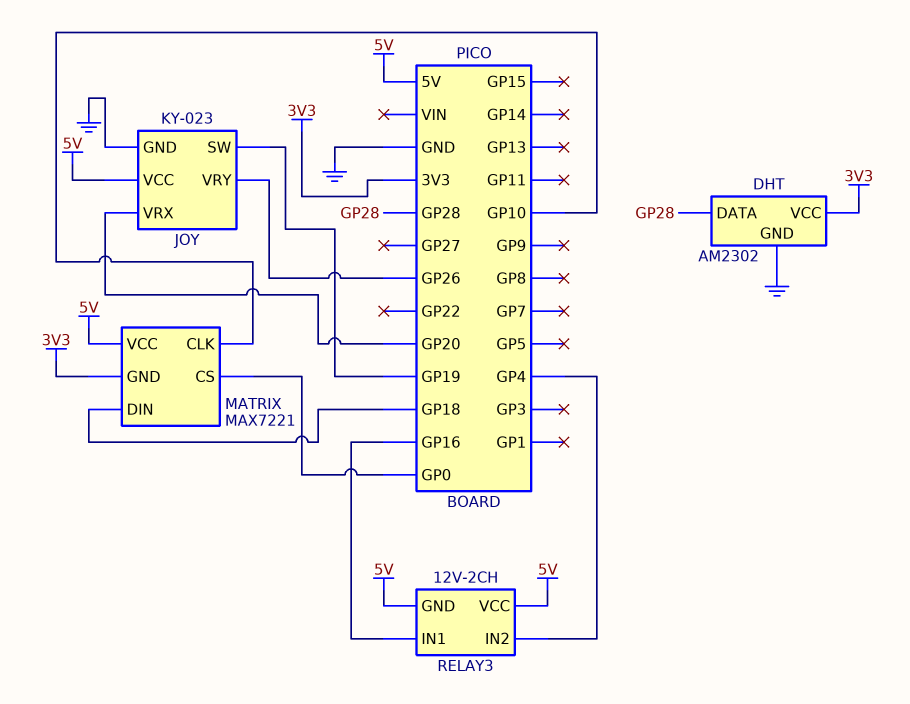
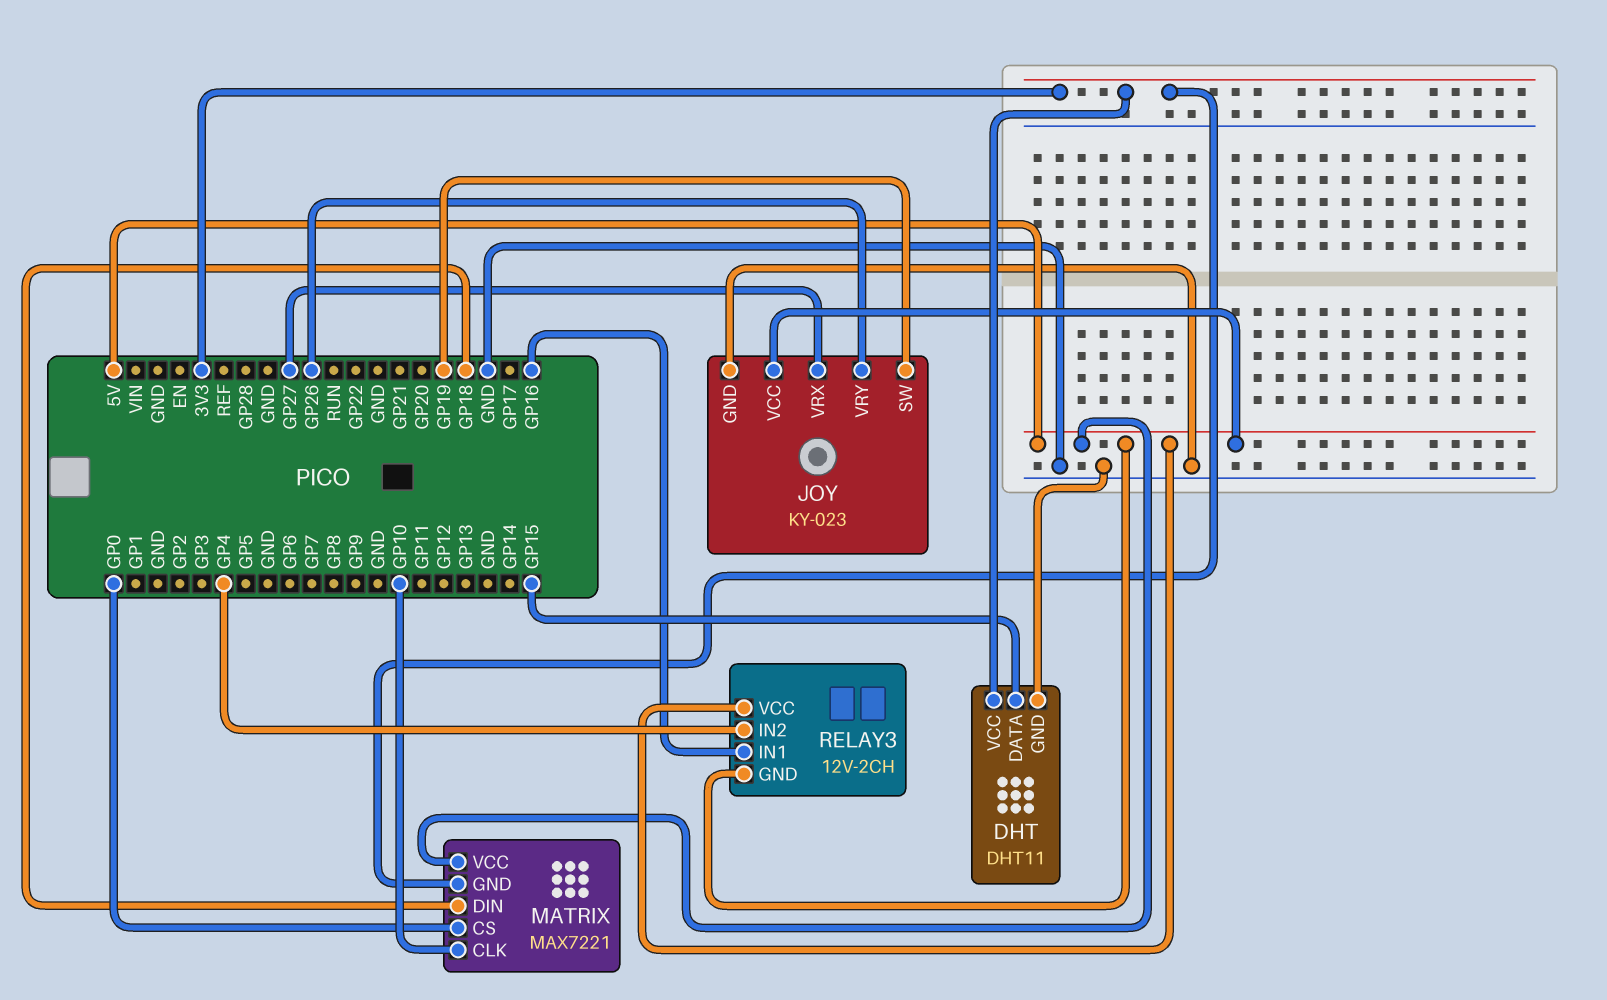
DHT: AM2302 -> DHT11
DHT pin DATA: GP28 -> GP15
JOY pin VRX: GP20 -> GP27

